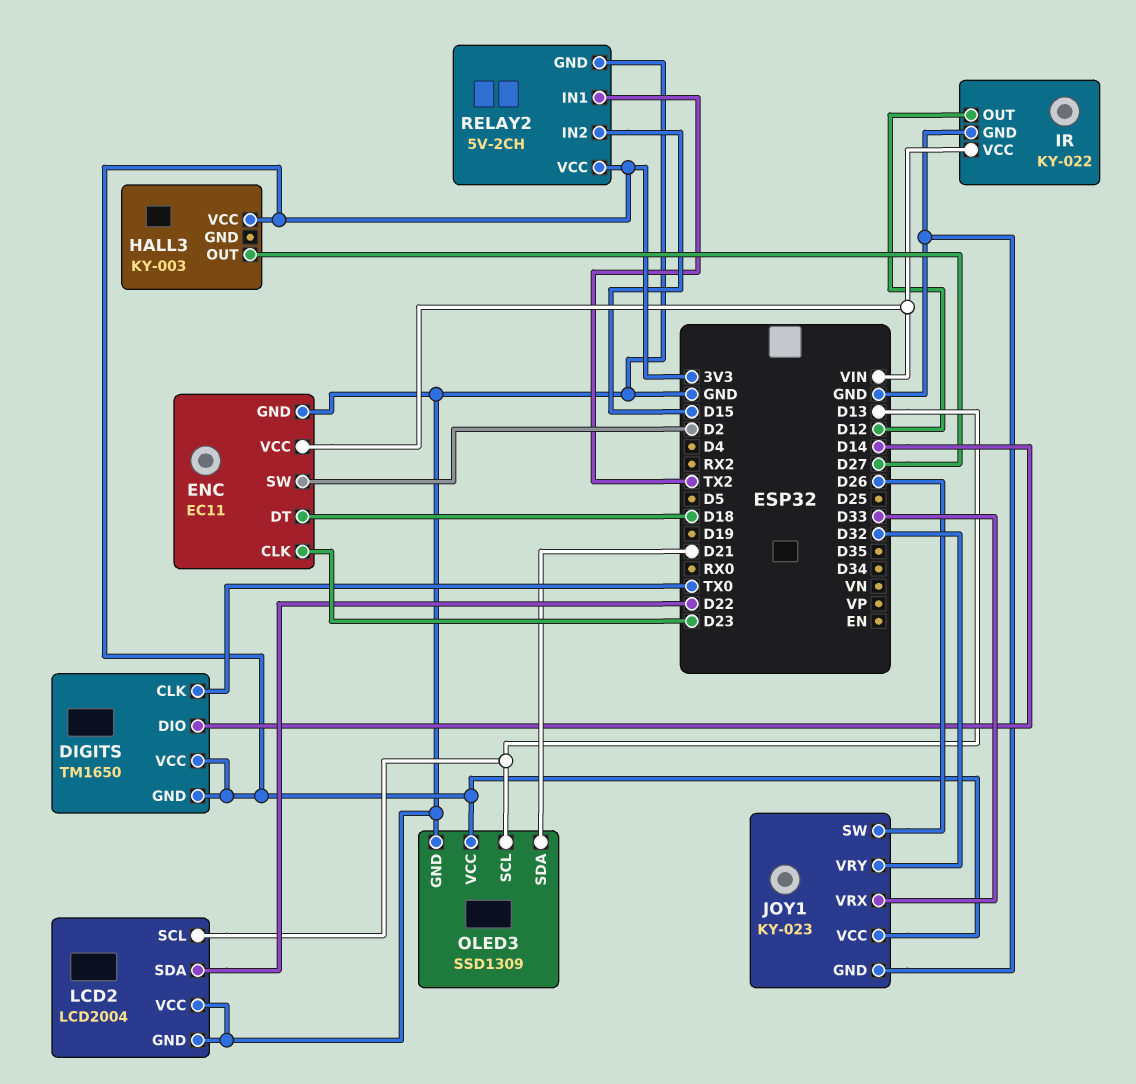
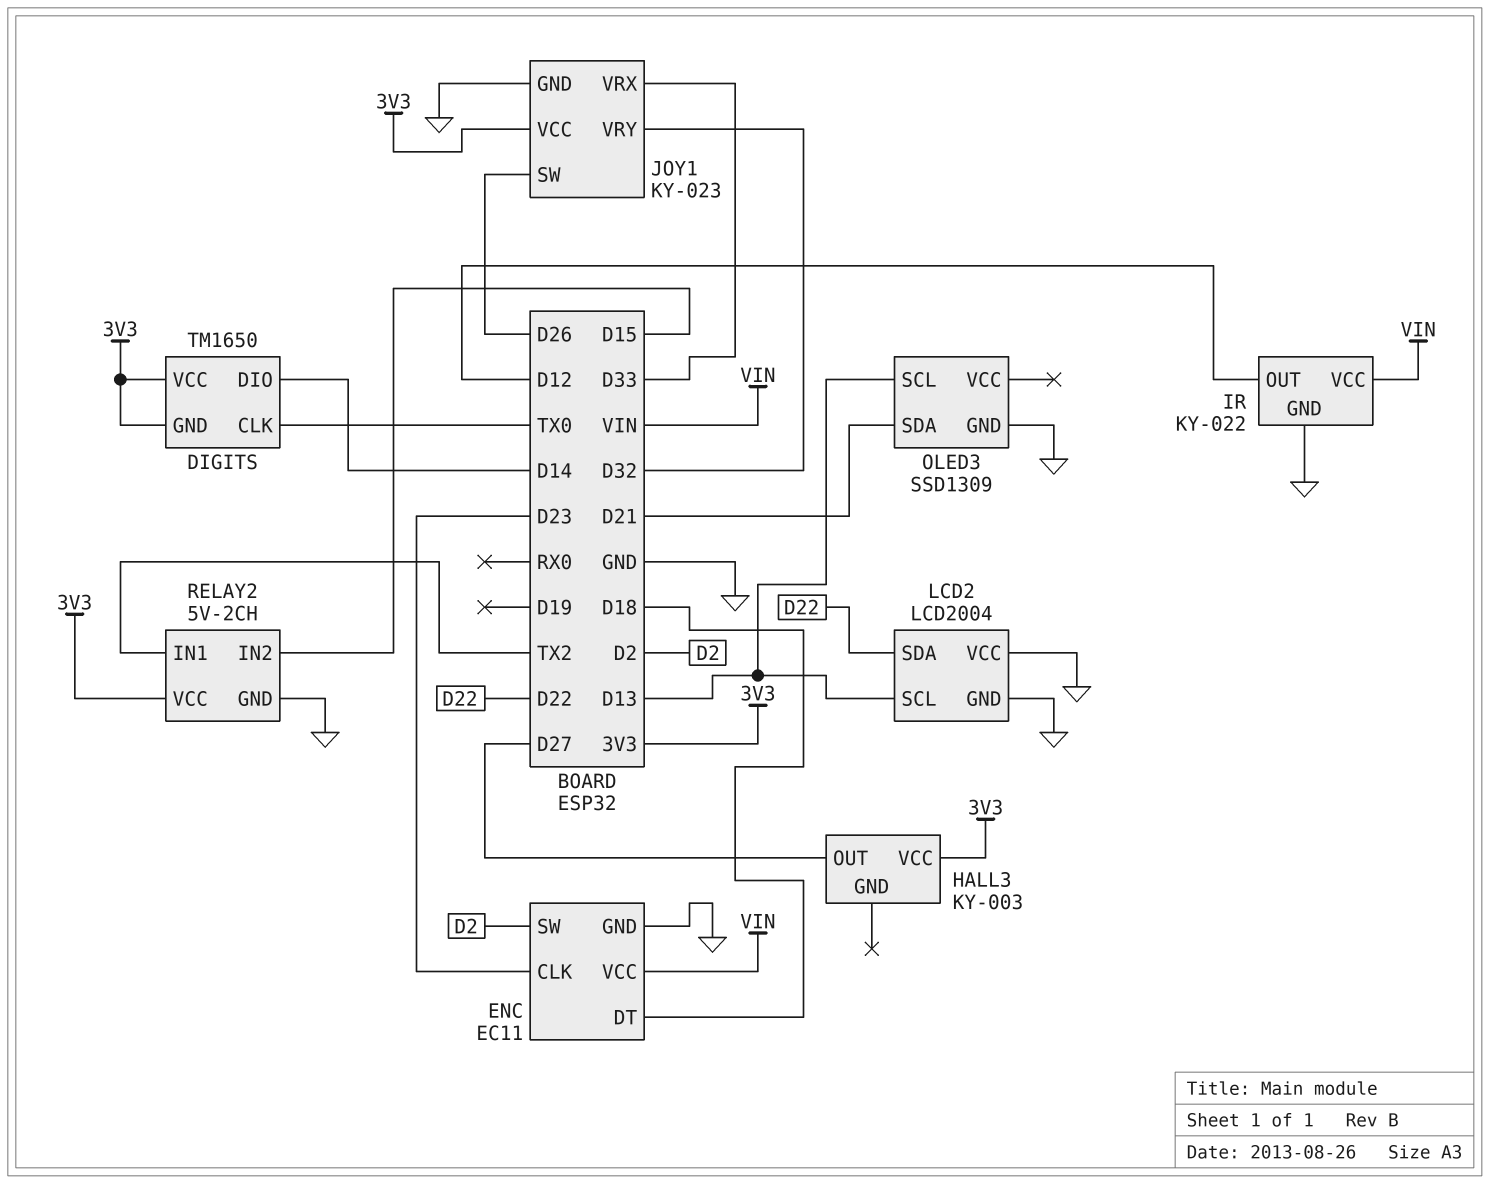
OLED3 pin VCC: 3V3 -> none

